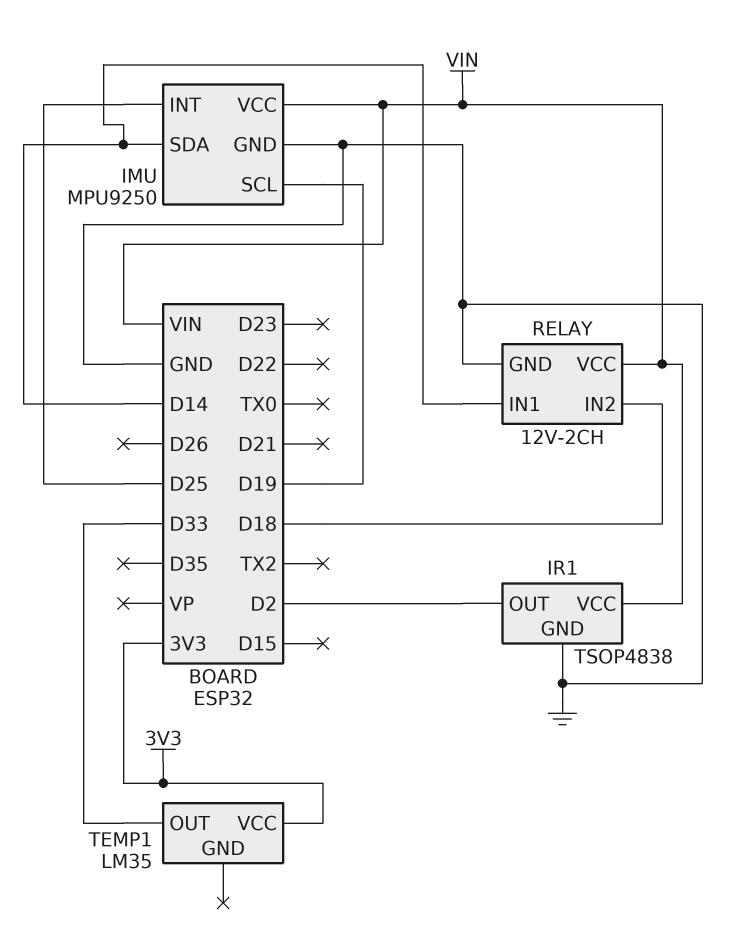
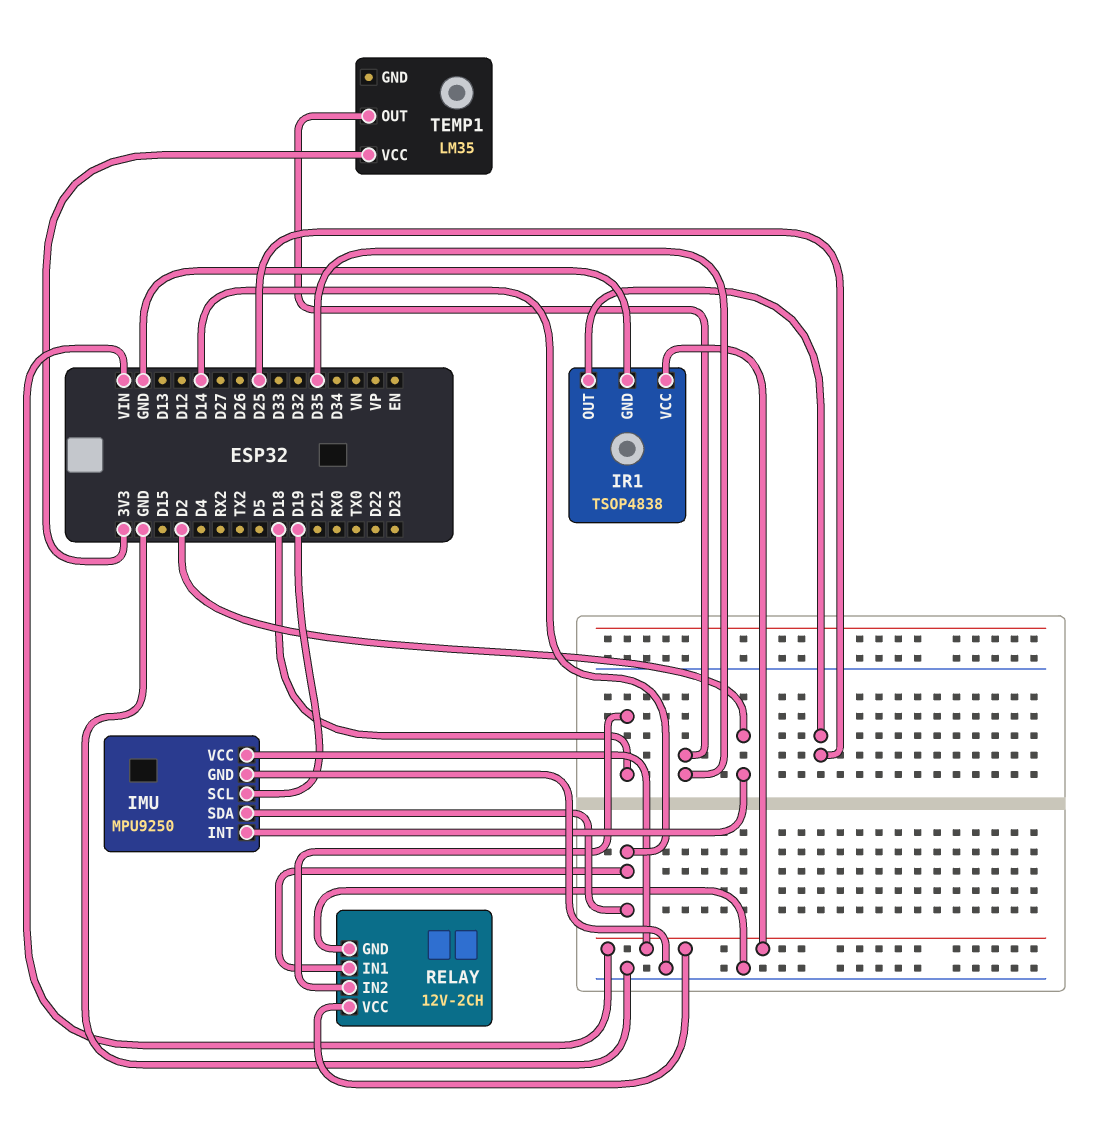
IMU pin INT: D25 -> D2
IR1 pin OUT: D2 -> D25
TEMP1 pin OUT: D33 -> D35

